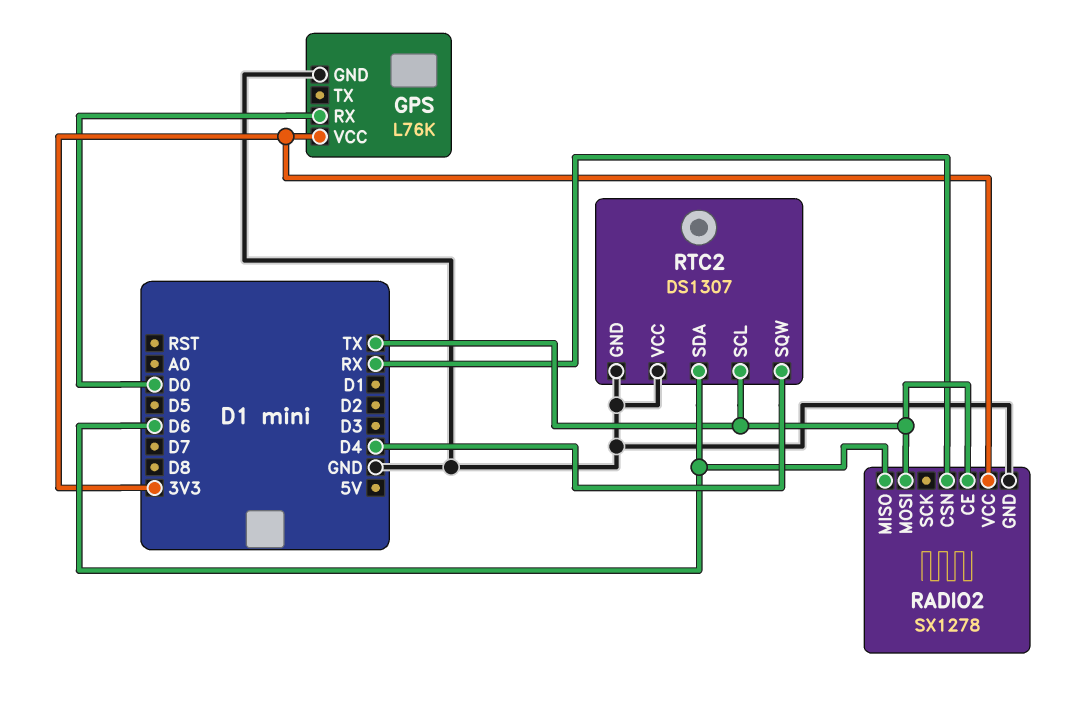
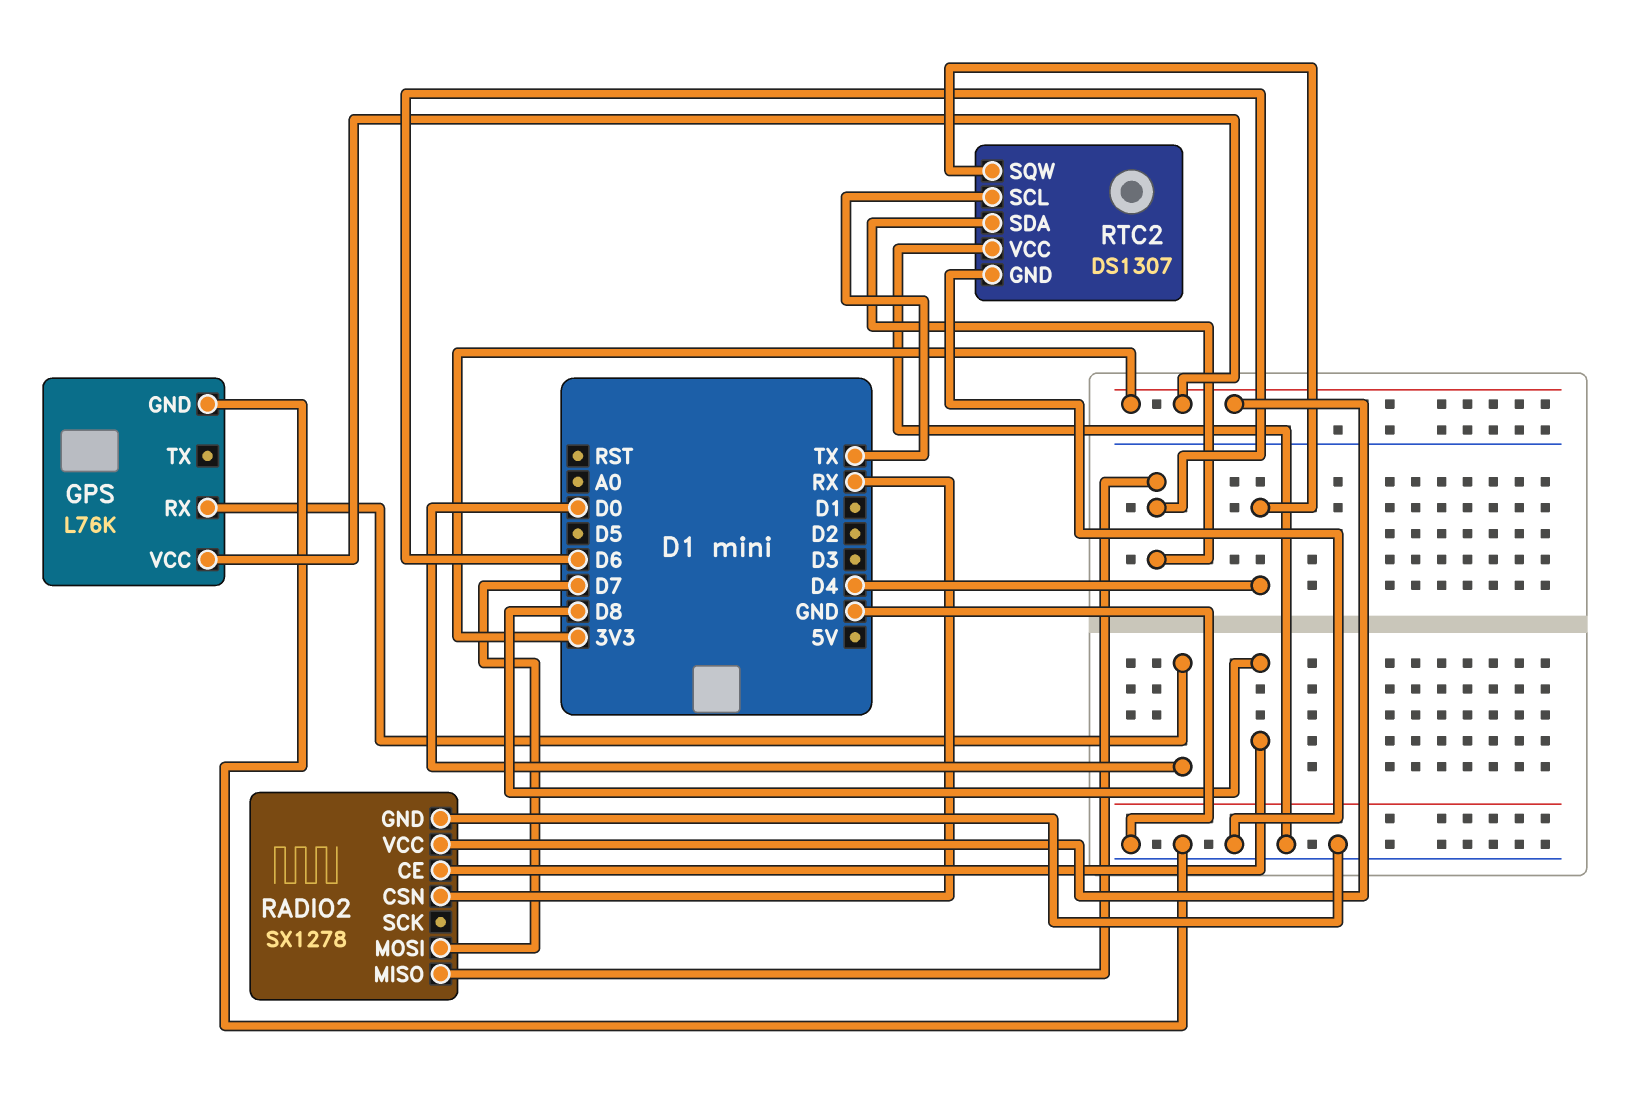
RADIO2 pin CE: TX -> D8
RADIO2 pin MOSI: TX -> D7

